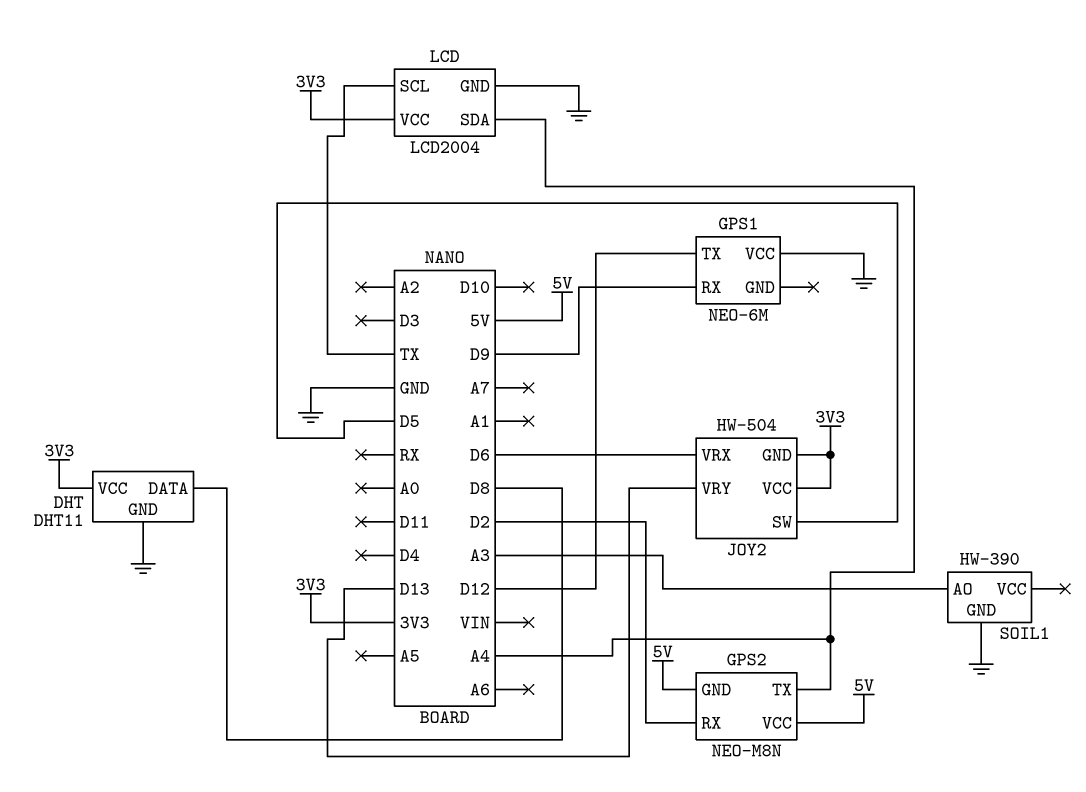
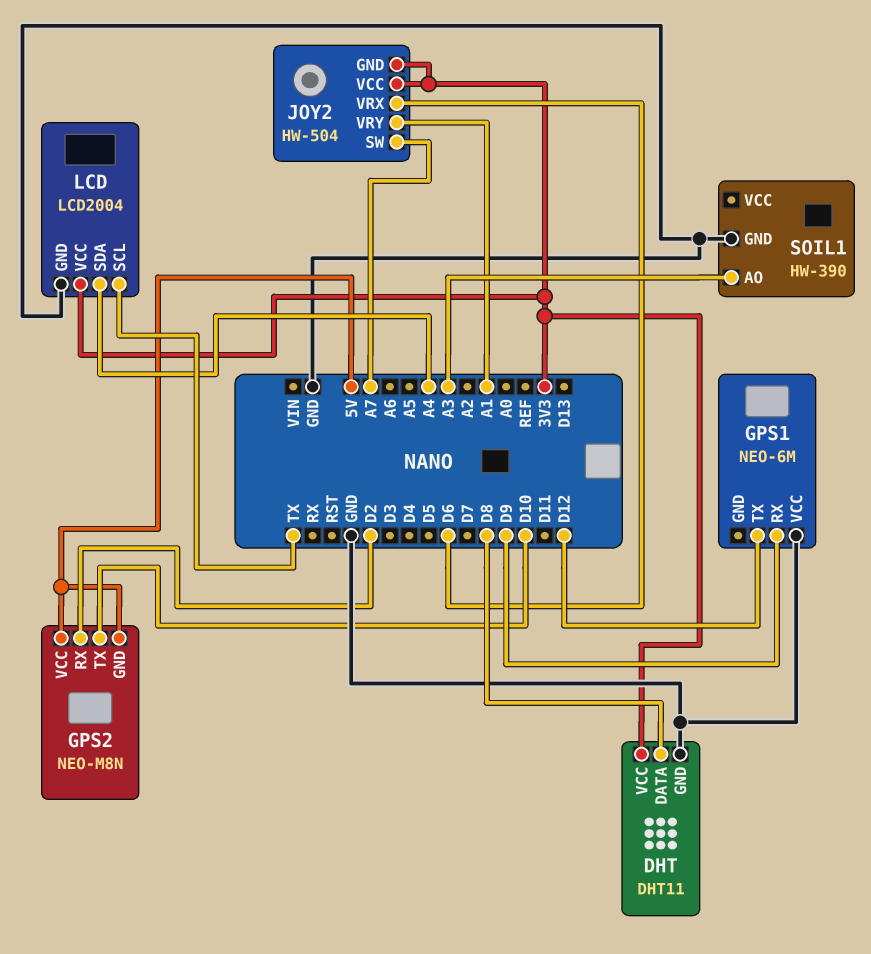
GPS2 pin TX: A4 -> D10
JOY2 pin SW: D5 -> A7
JOY2 pin VRY: D13 -> A1

